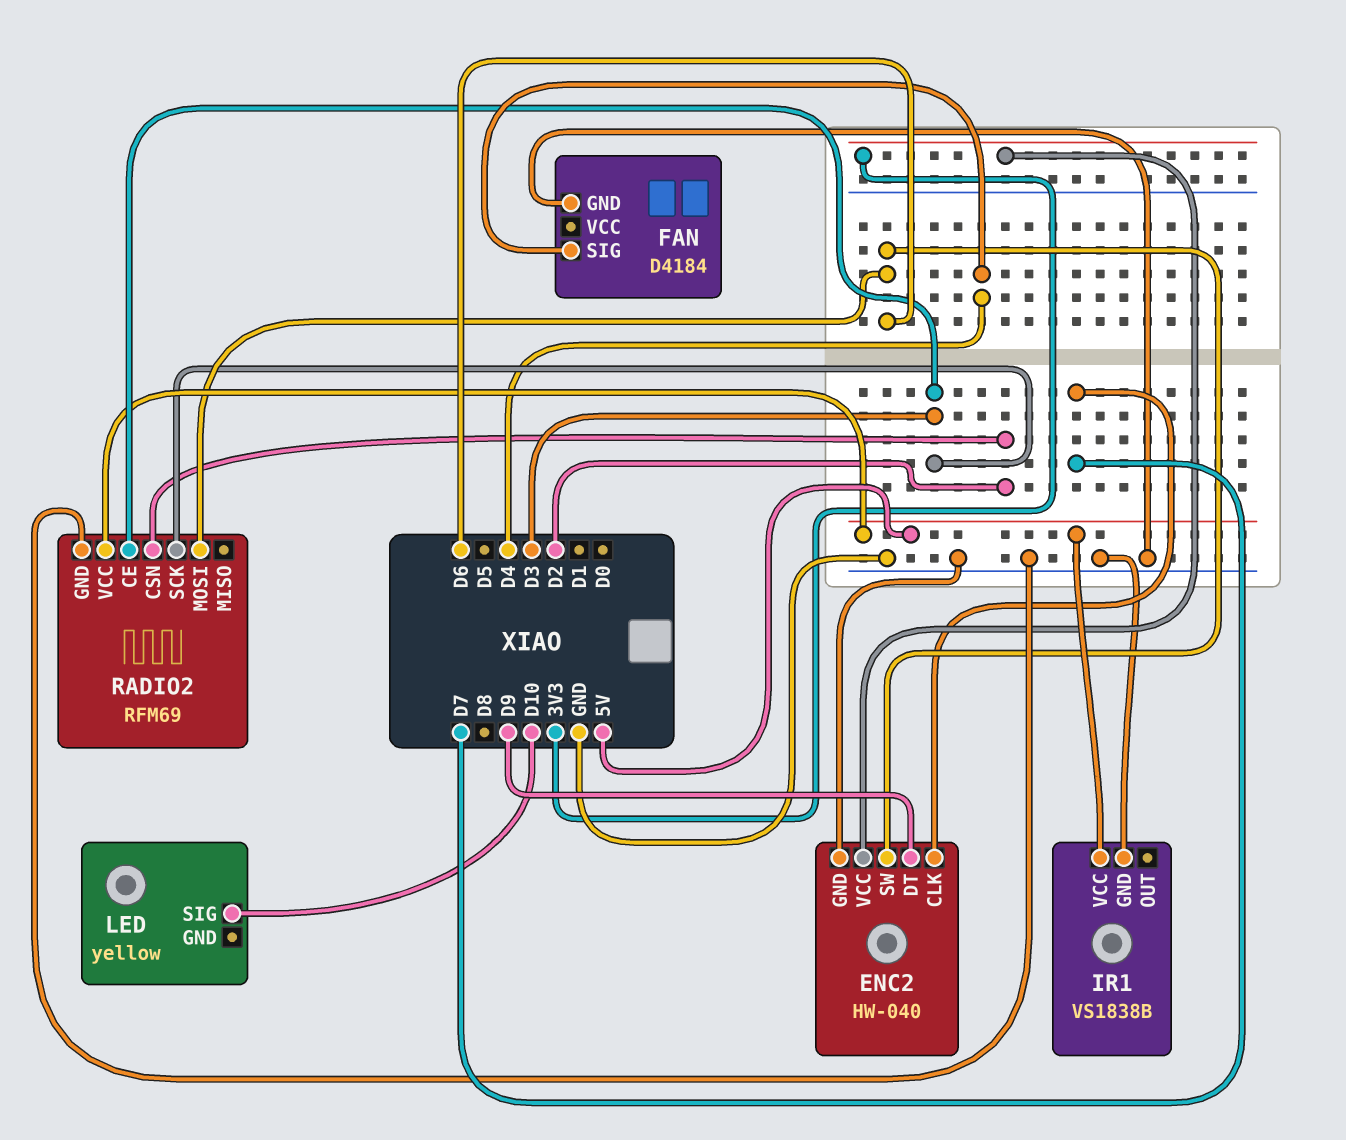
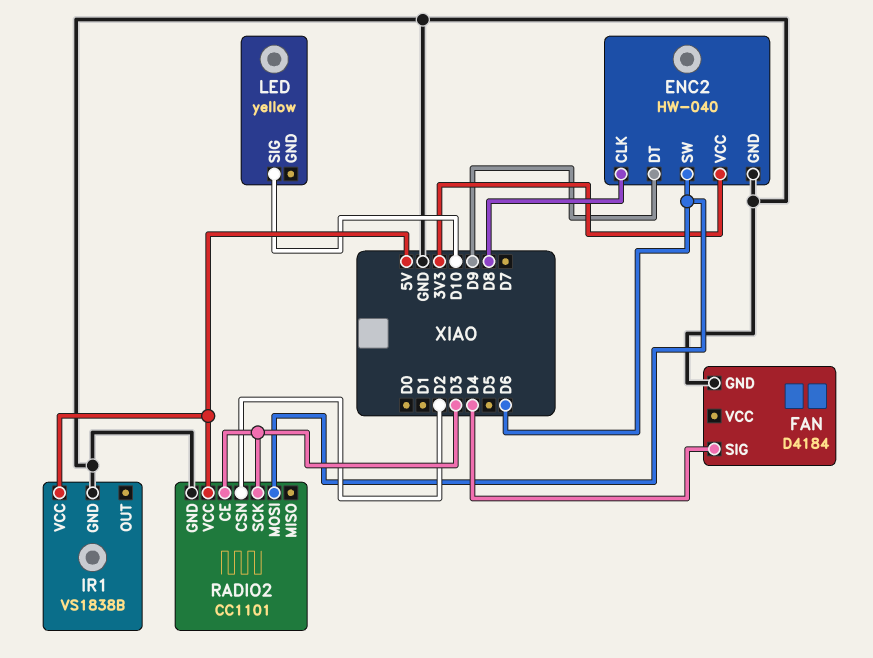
ENC2 pin CLK: D7 -> D8
RADIO2: RFM69 -> CC1101

